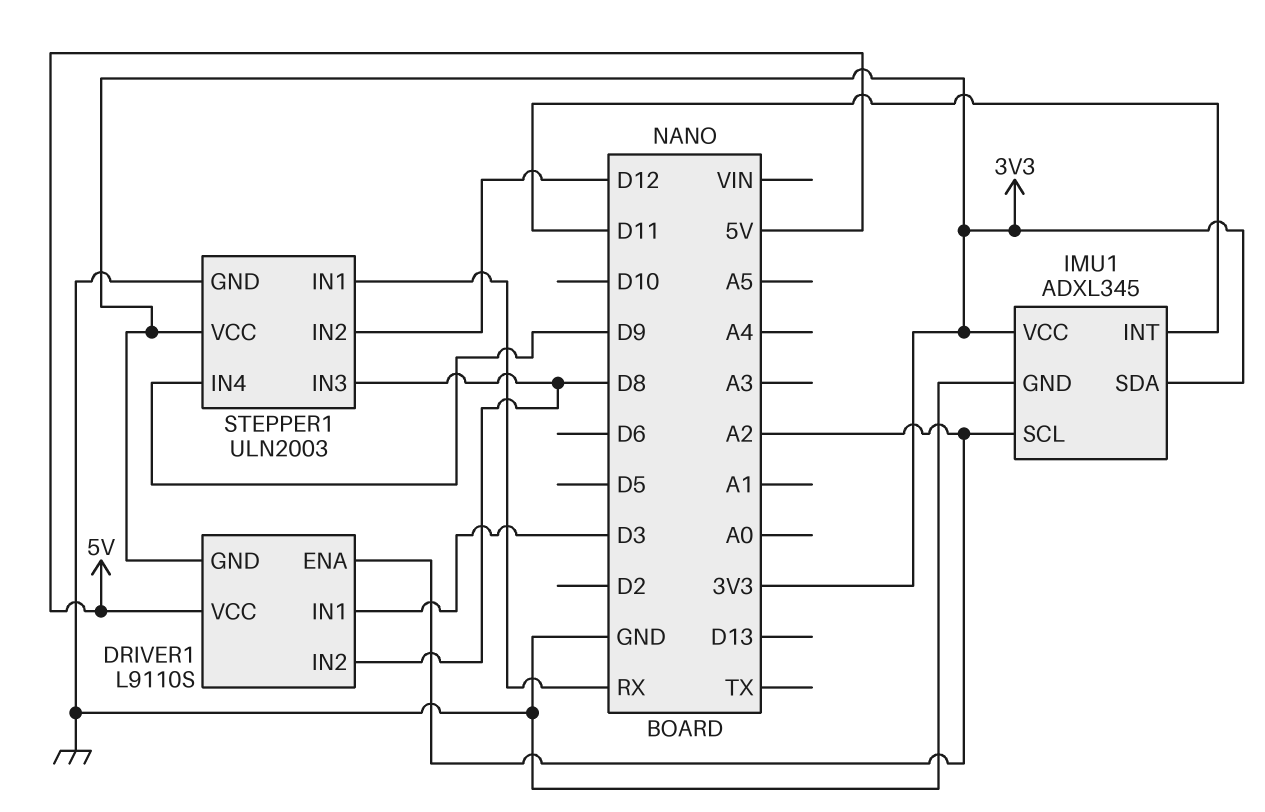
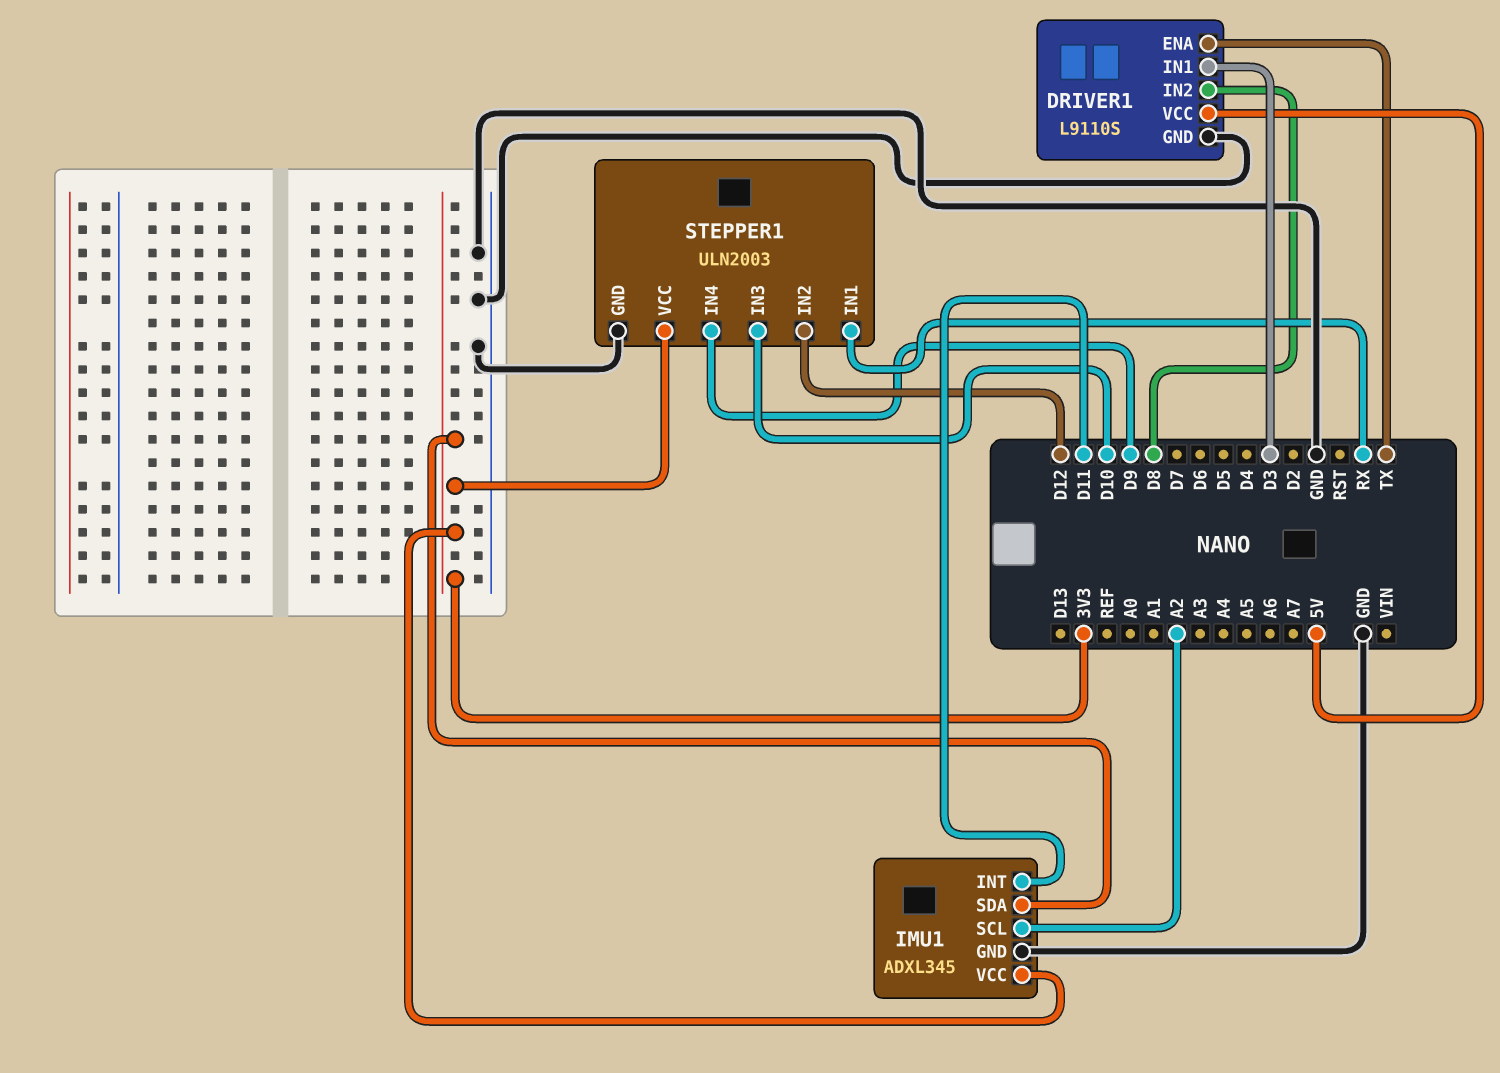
DRIVER1 pin ENA: A2 -> TX
DRIVER1 pin GND: 3V3 -> GND
STEPPER1 pin IN3: D8 -> D10

